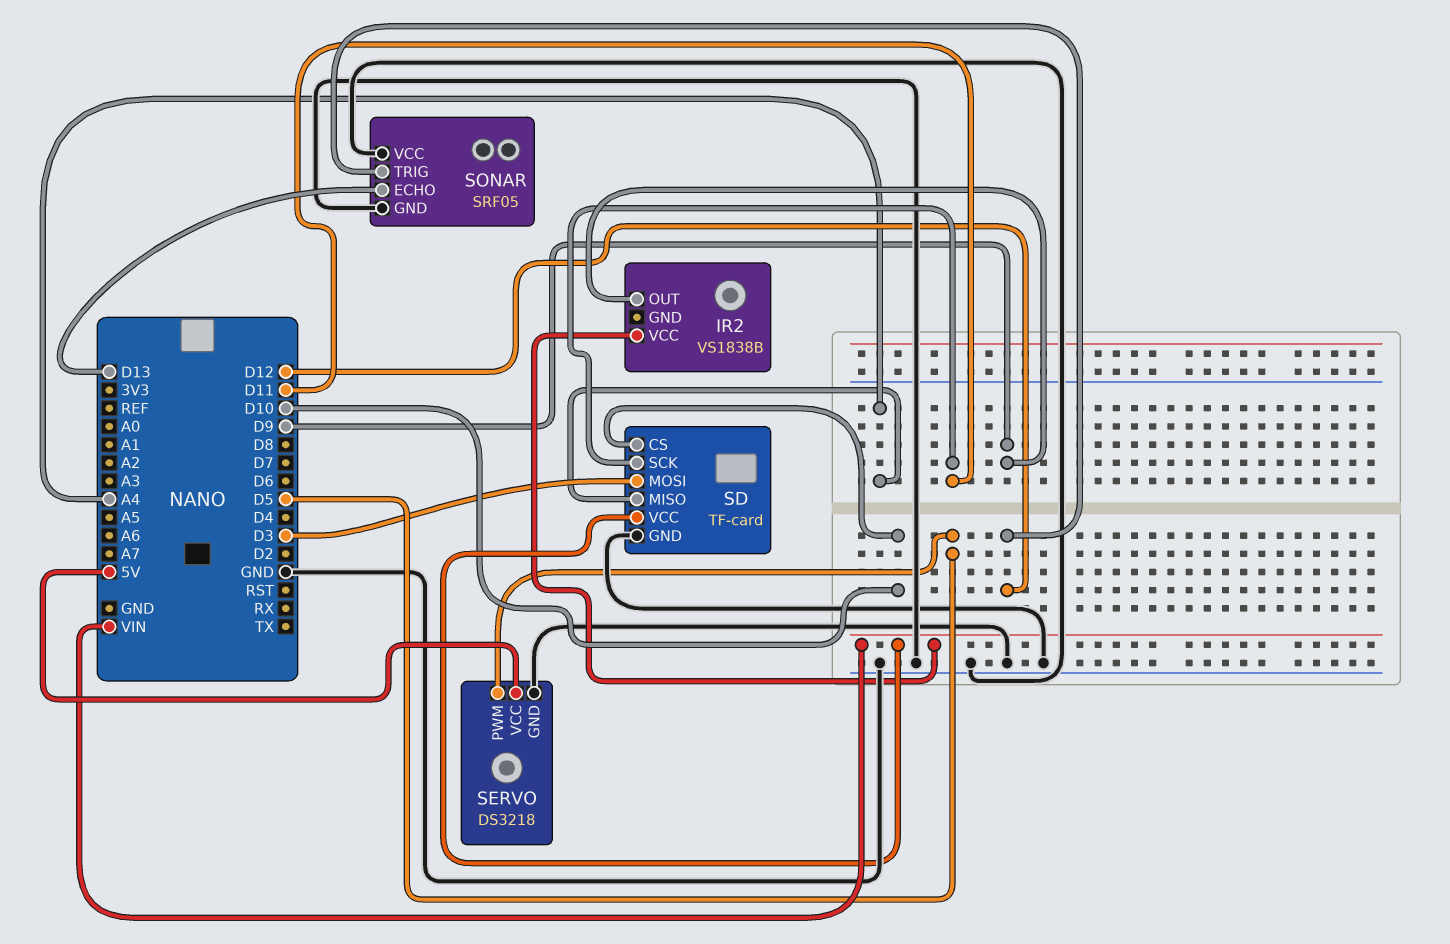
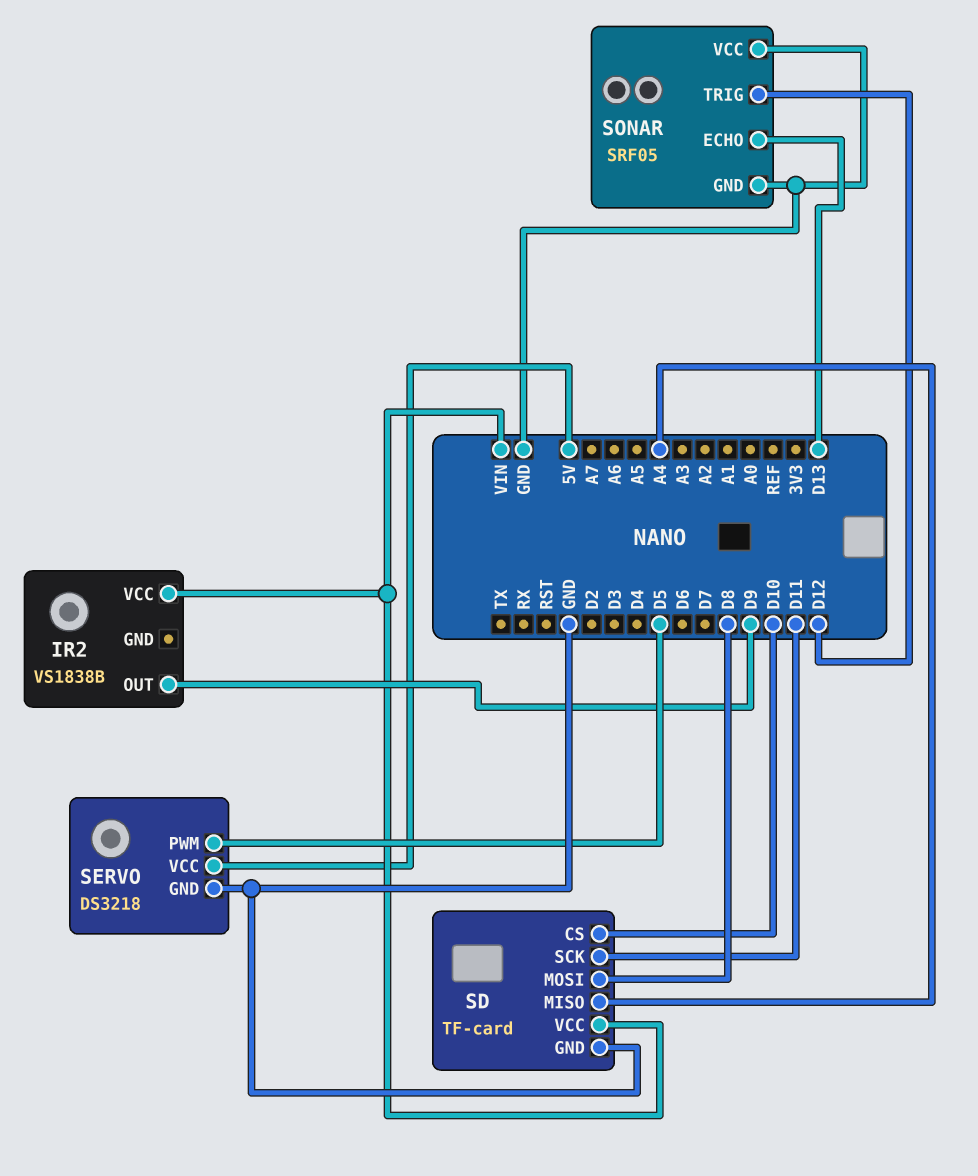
SD pin MOSI: D3 -> D8

